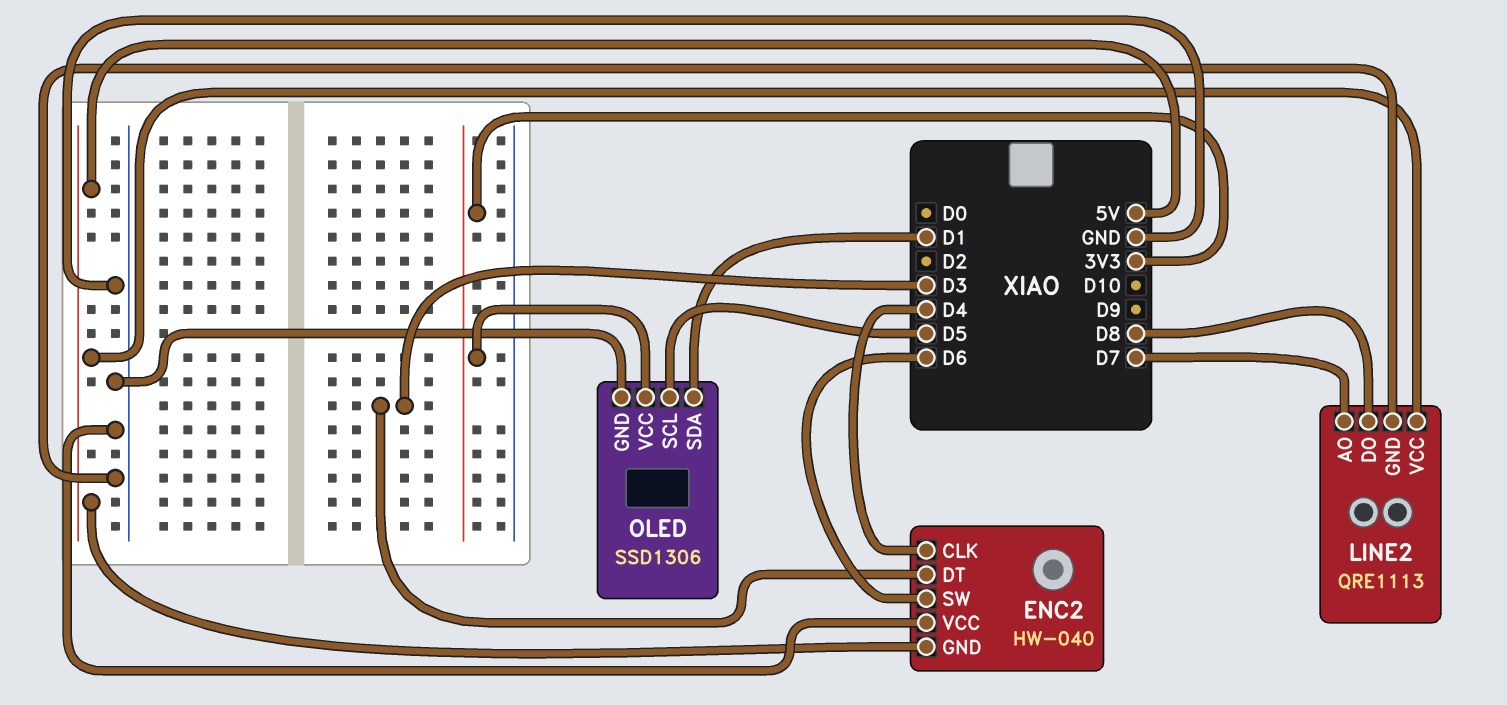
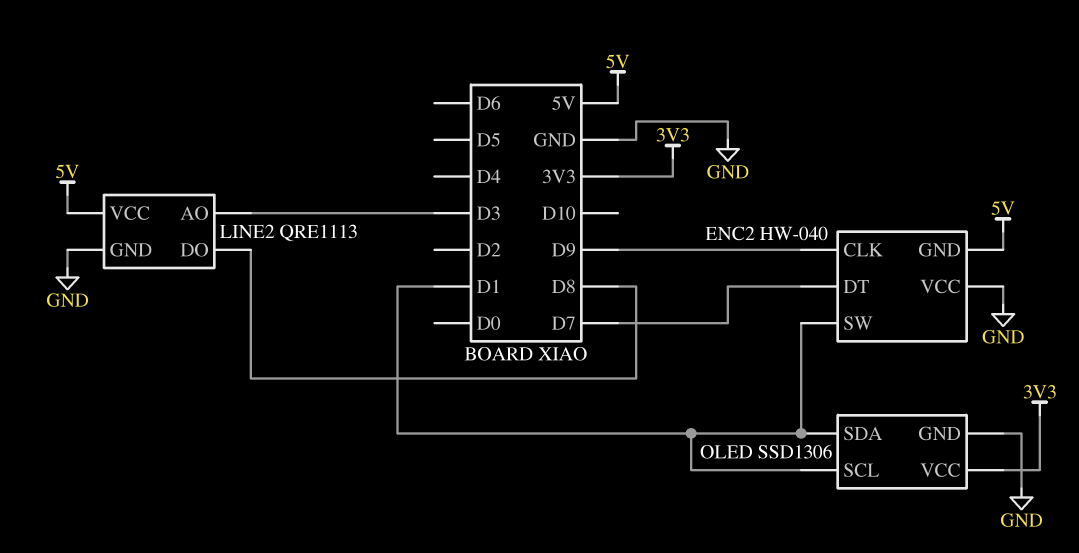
ENC2 pin CLK: D4 -> D9
ENC2 pin DT: D3 -> D7
ENC2 pin SW: D6 -> D1
LINE2 pin AO: D7 -> D3
OLED pin SCL: D5 -> D1

